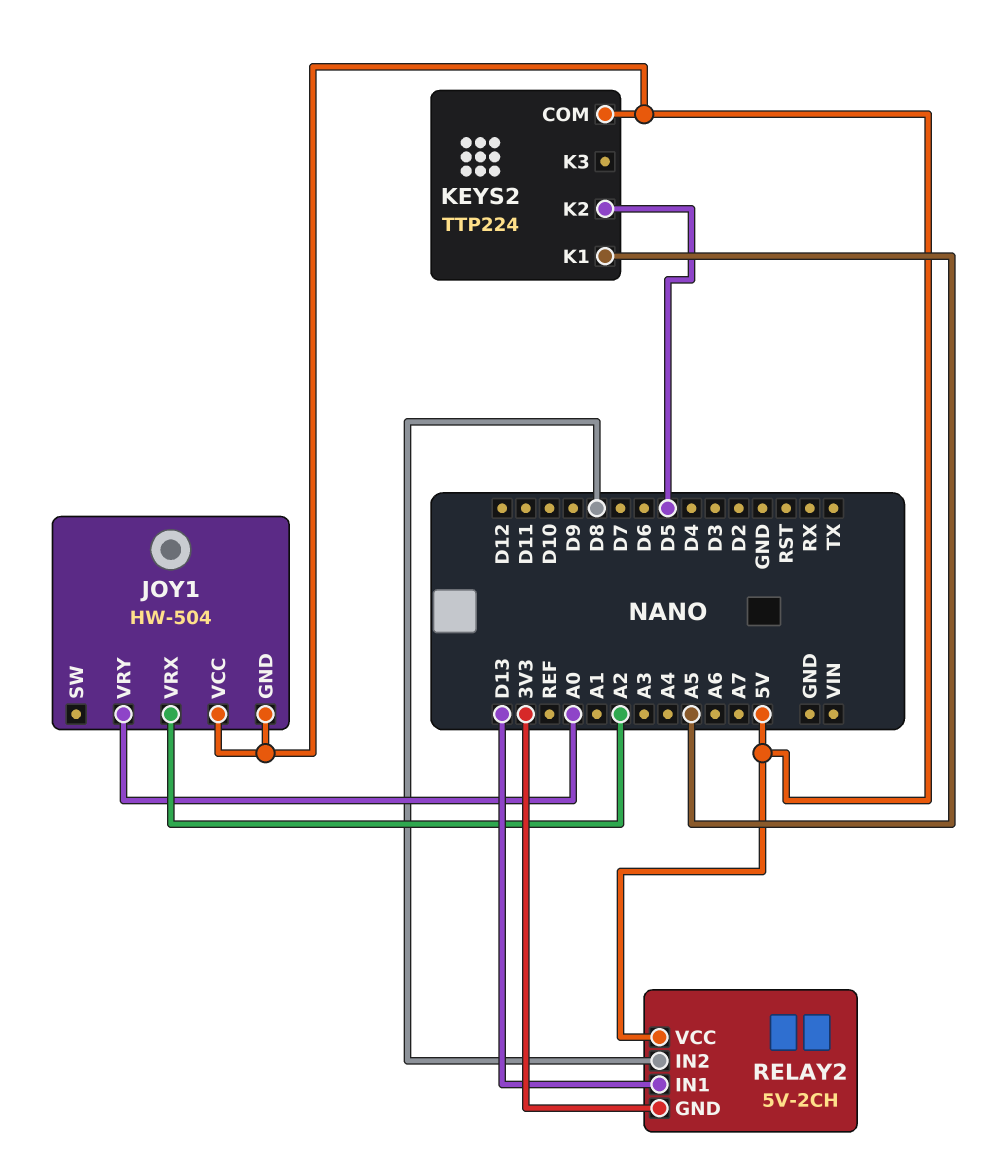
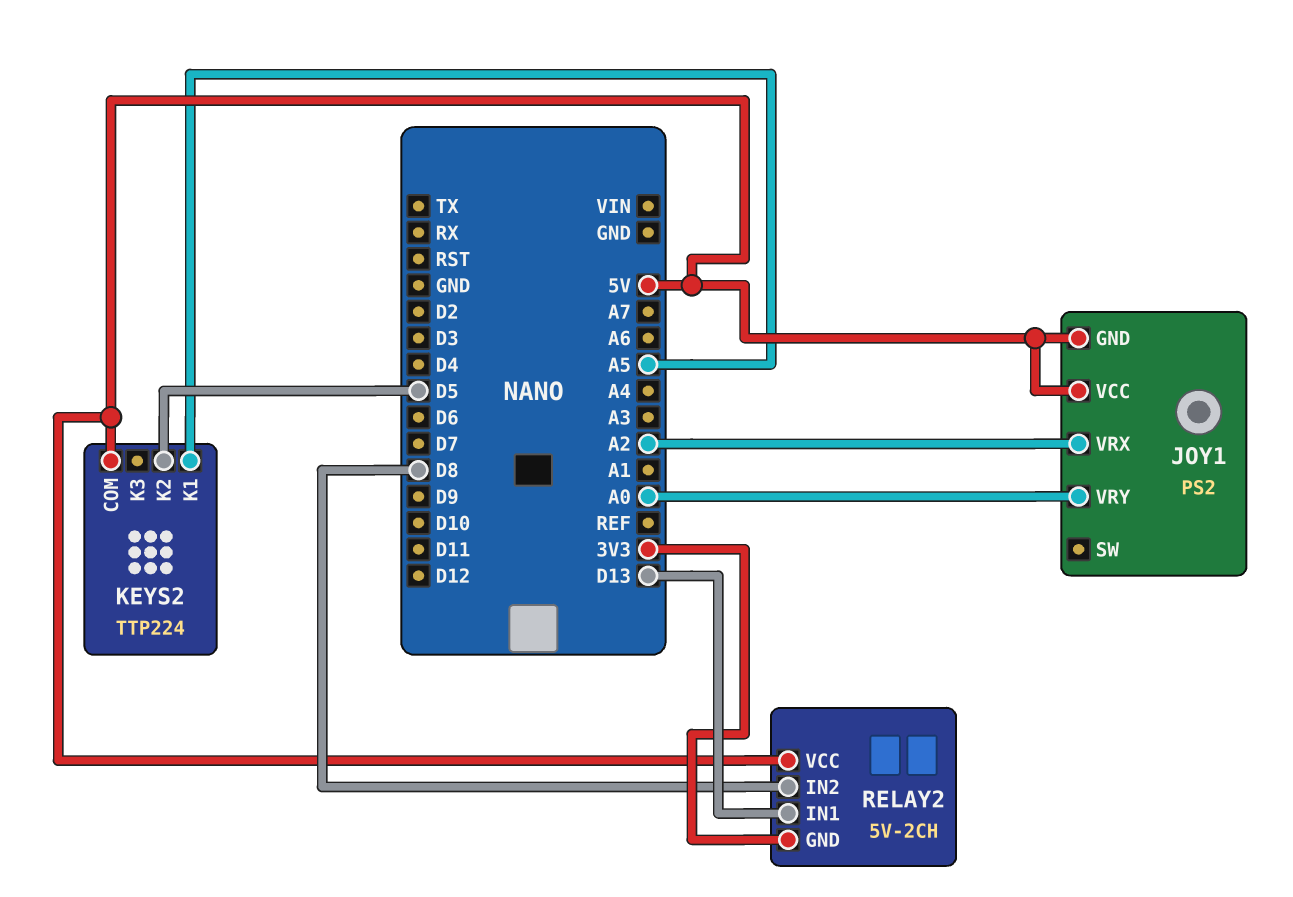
JOY1: HW-504 -> PS2

